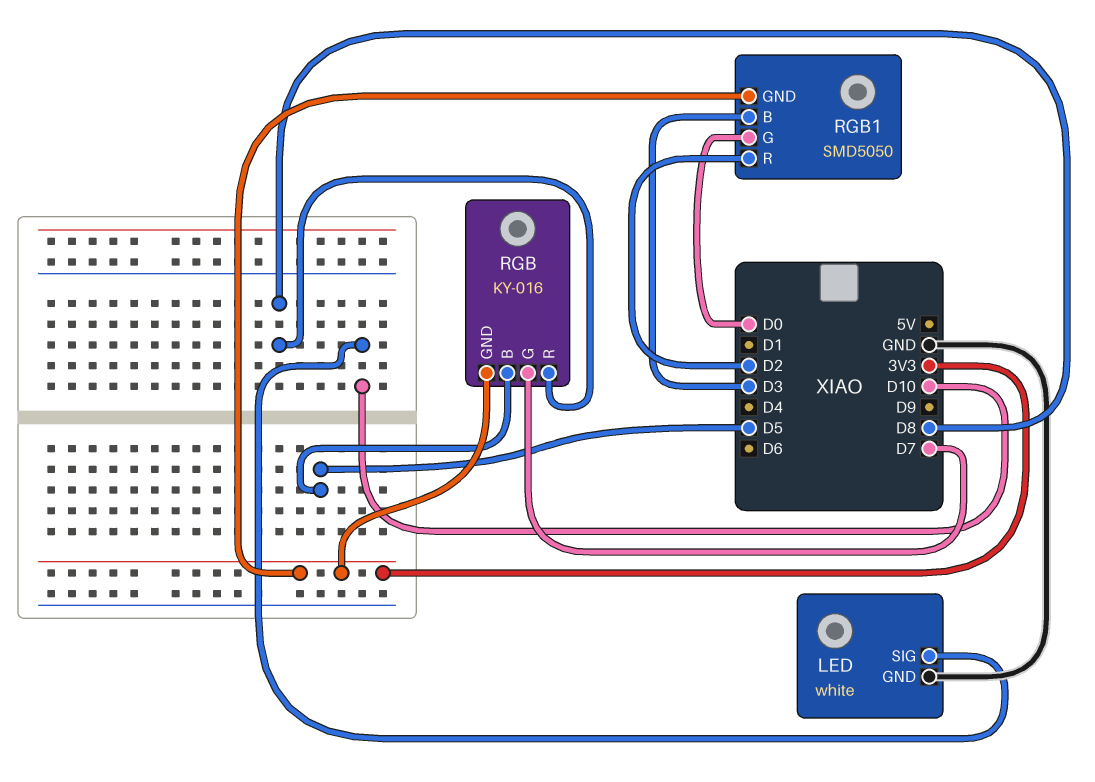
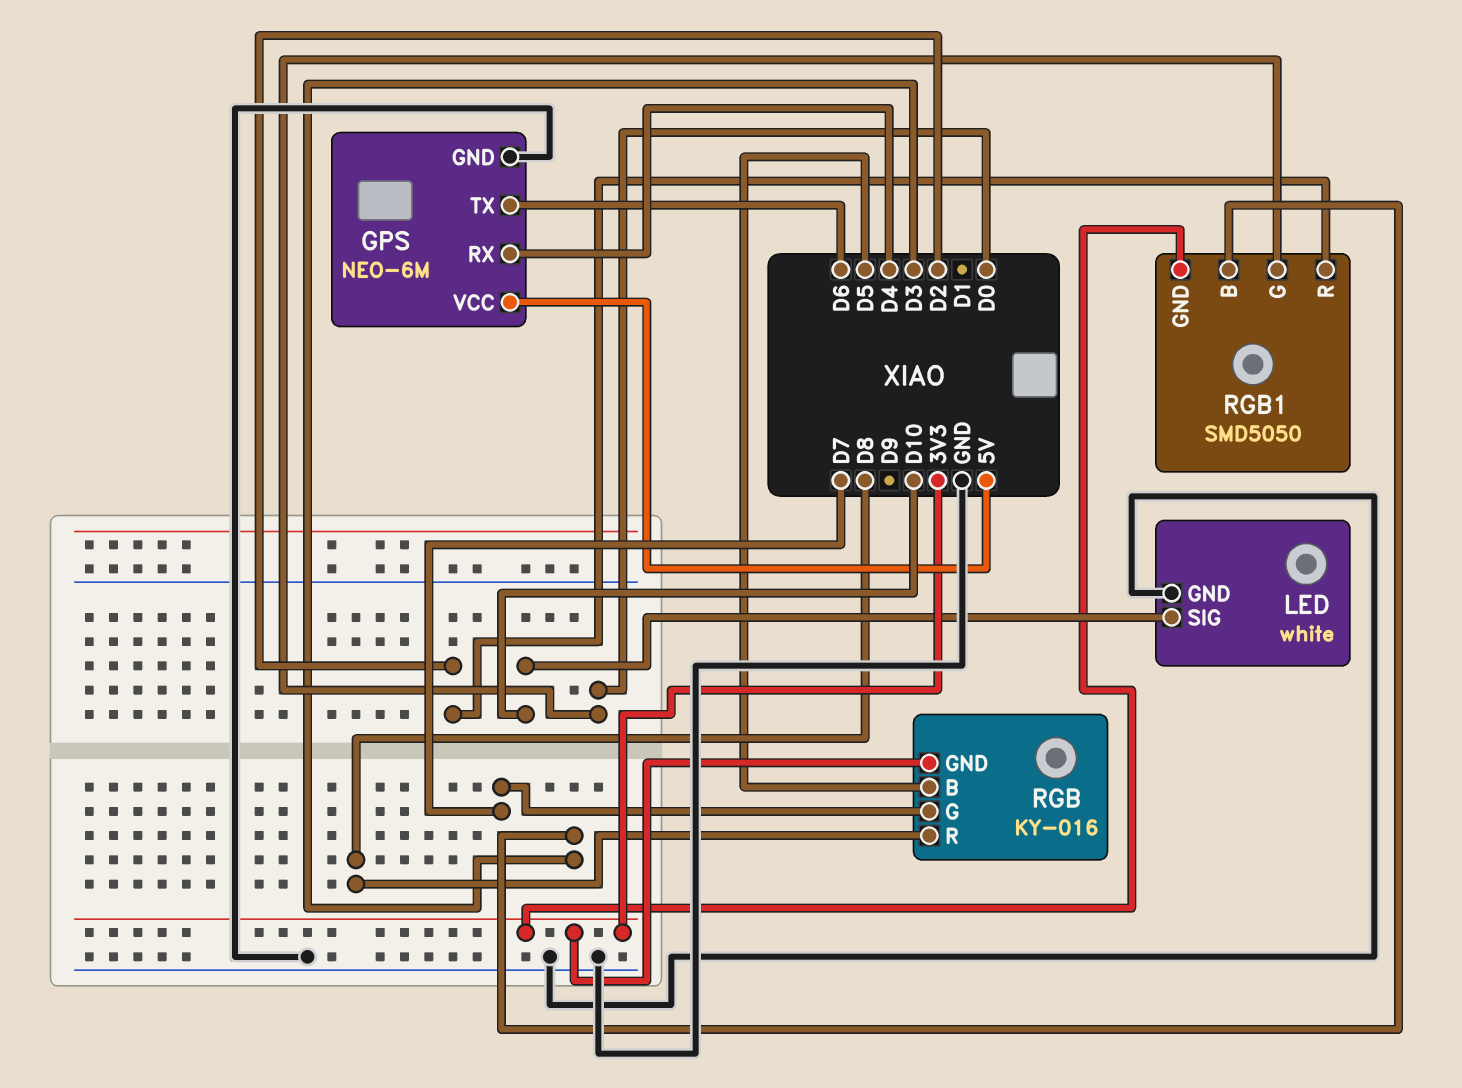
GPS: none -> NEO-6M
GPS pin GND: none -> GND
GPS pin RX: none -> D4
GPS pin TX: none -> D6
GPS pin VCC: none -> 5V

